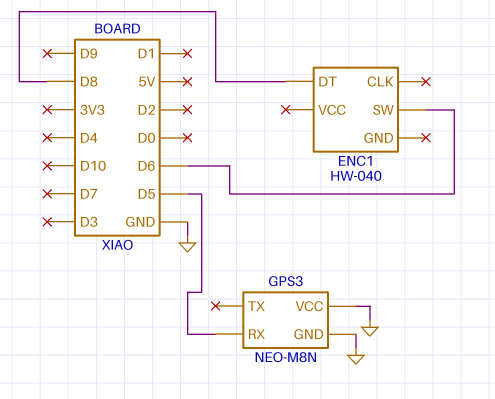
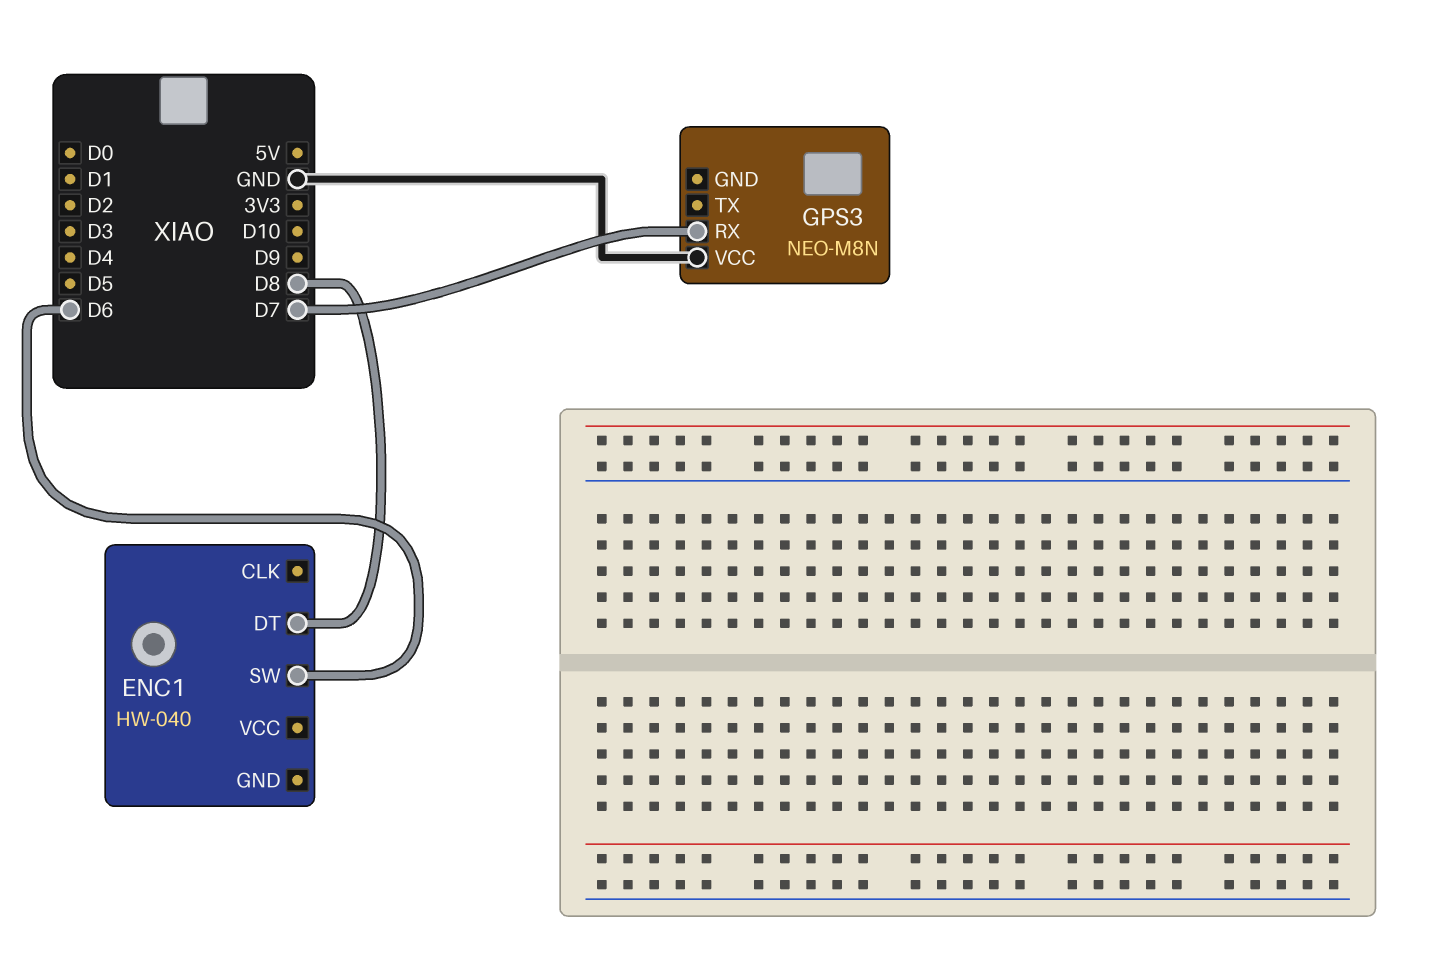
GPS3 pin GND: GND -> none
GPS3 pin RX: D5 -> D7

